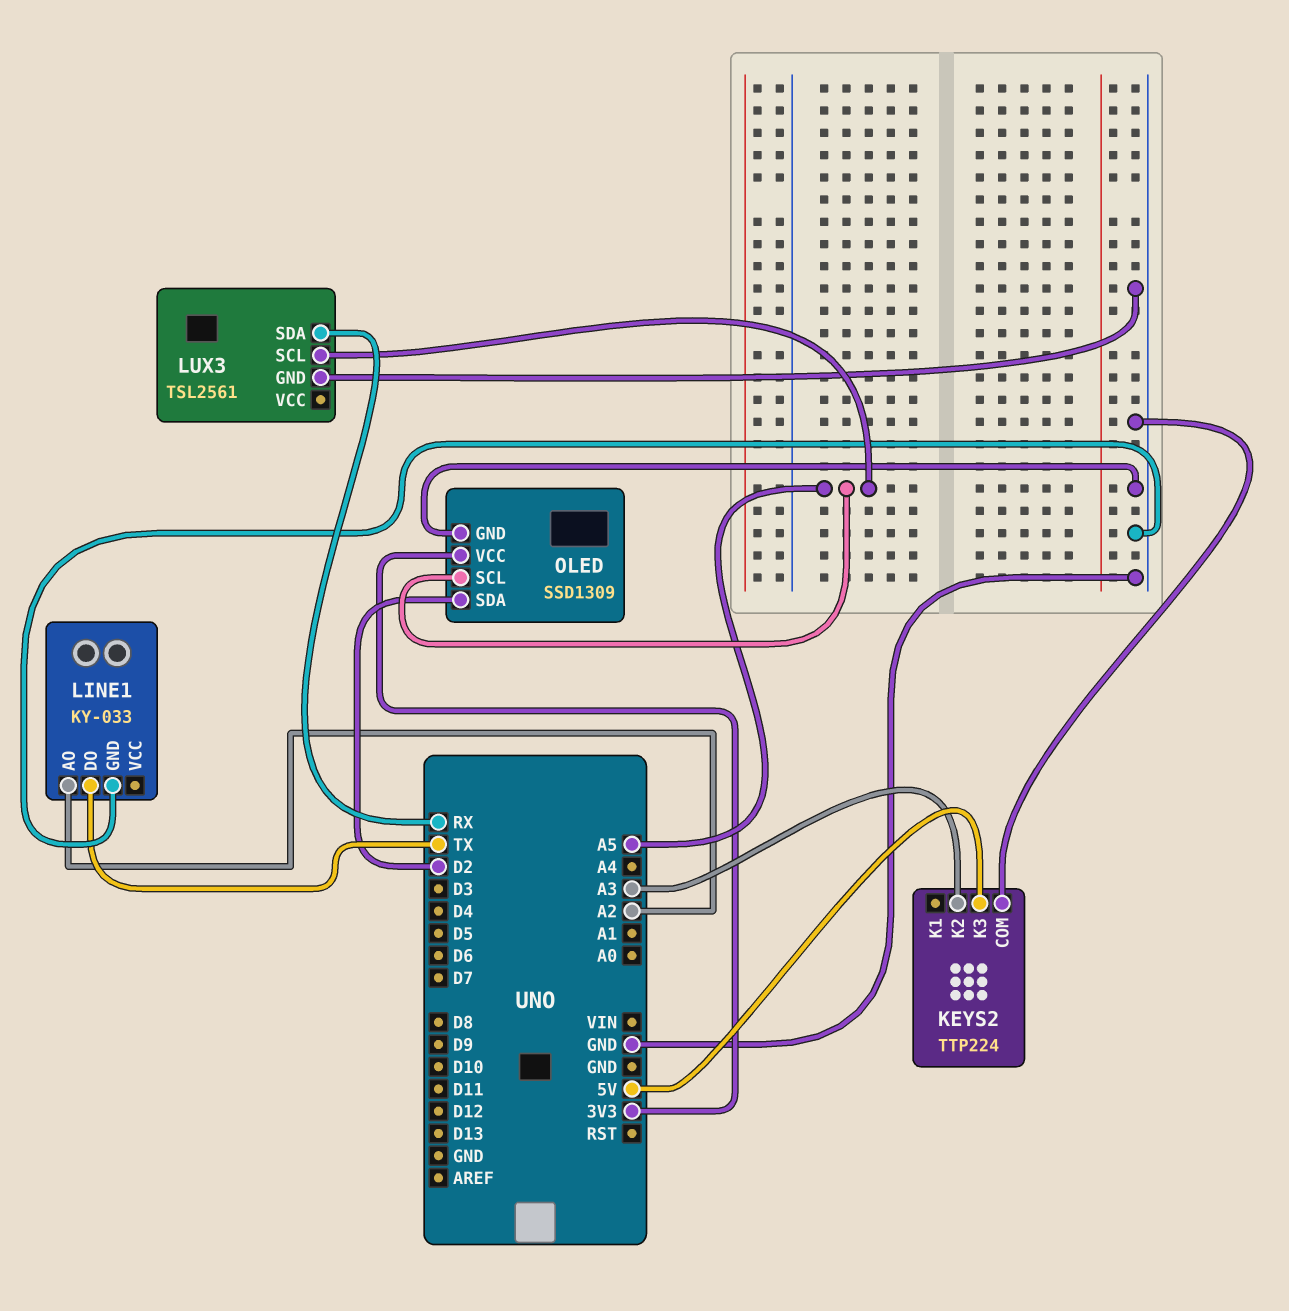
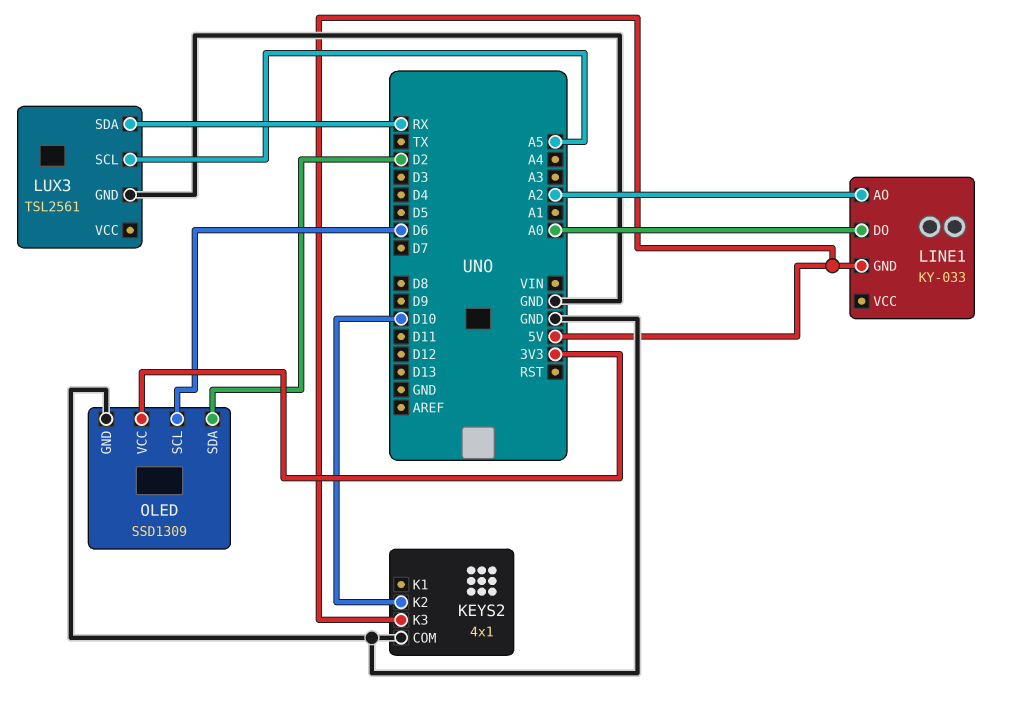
KEYS2: TTP224 -> 4x1
KEYS2 pin K2: A3 -> D10
LINE1 pin DO: TX -> A0
LINE1 pin GND: GND -> 5V
OLED pin SCL: A5 -> D6

